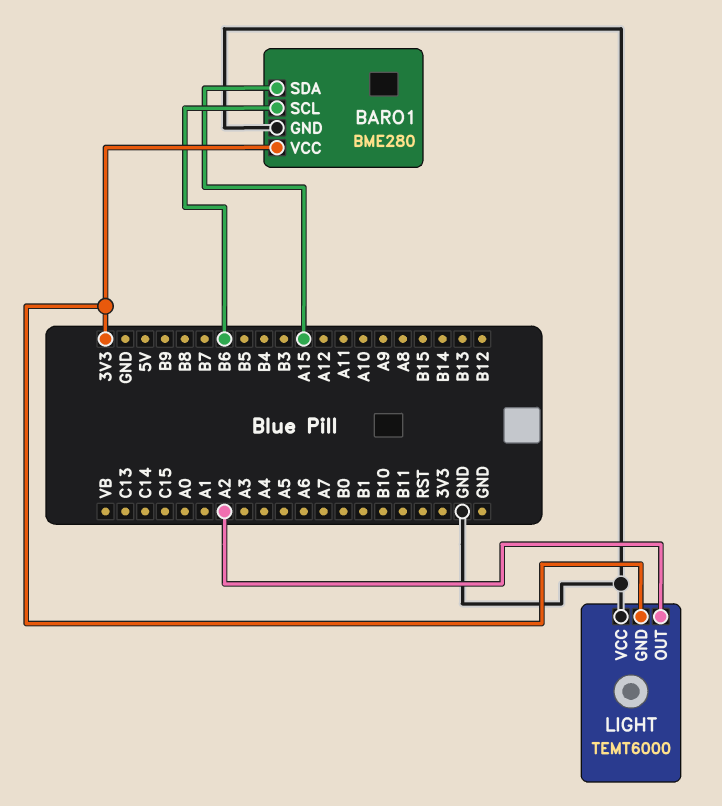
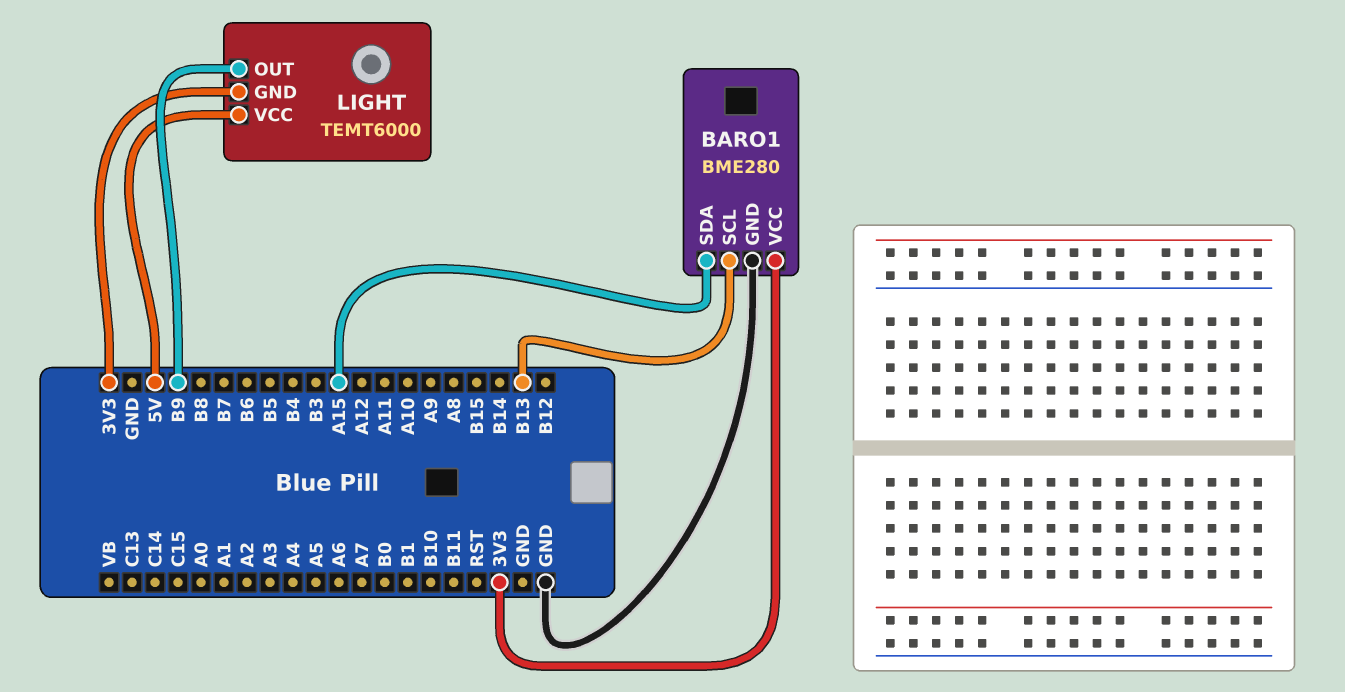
BARO1 pin SCL: B6 -> B13
LIGHT pin OUT: A2 -> B9
LIGHT pin VCC: GND -> 5V

